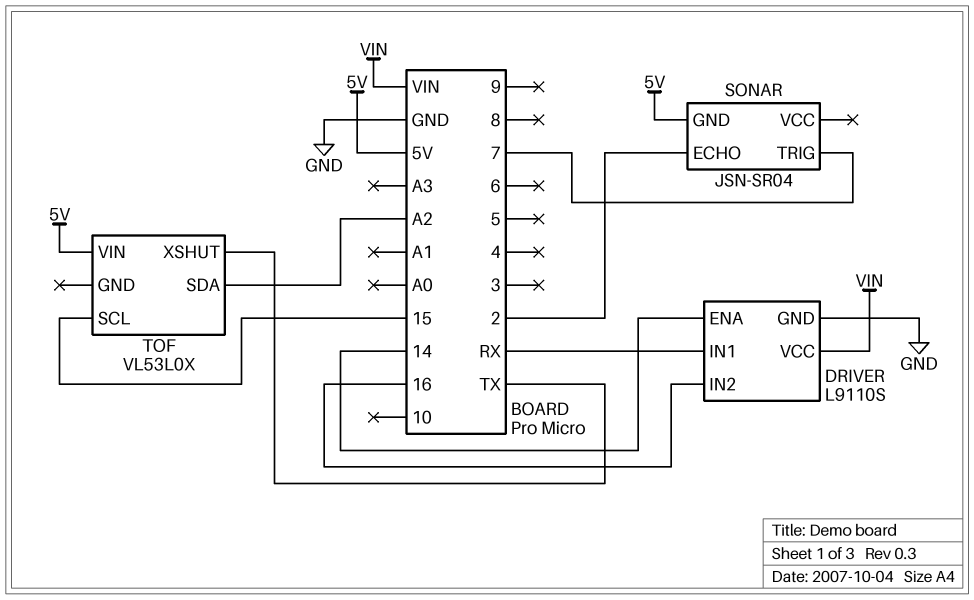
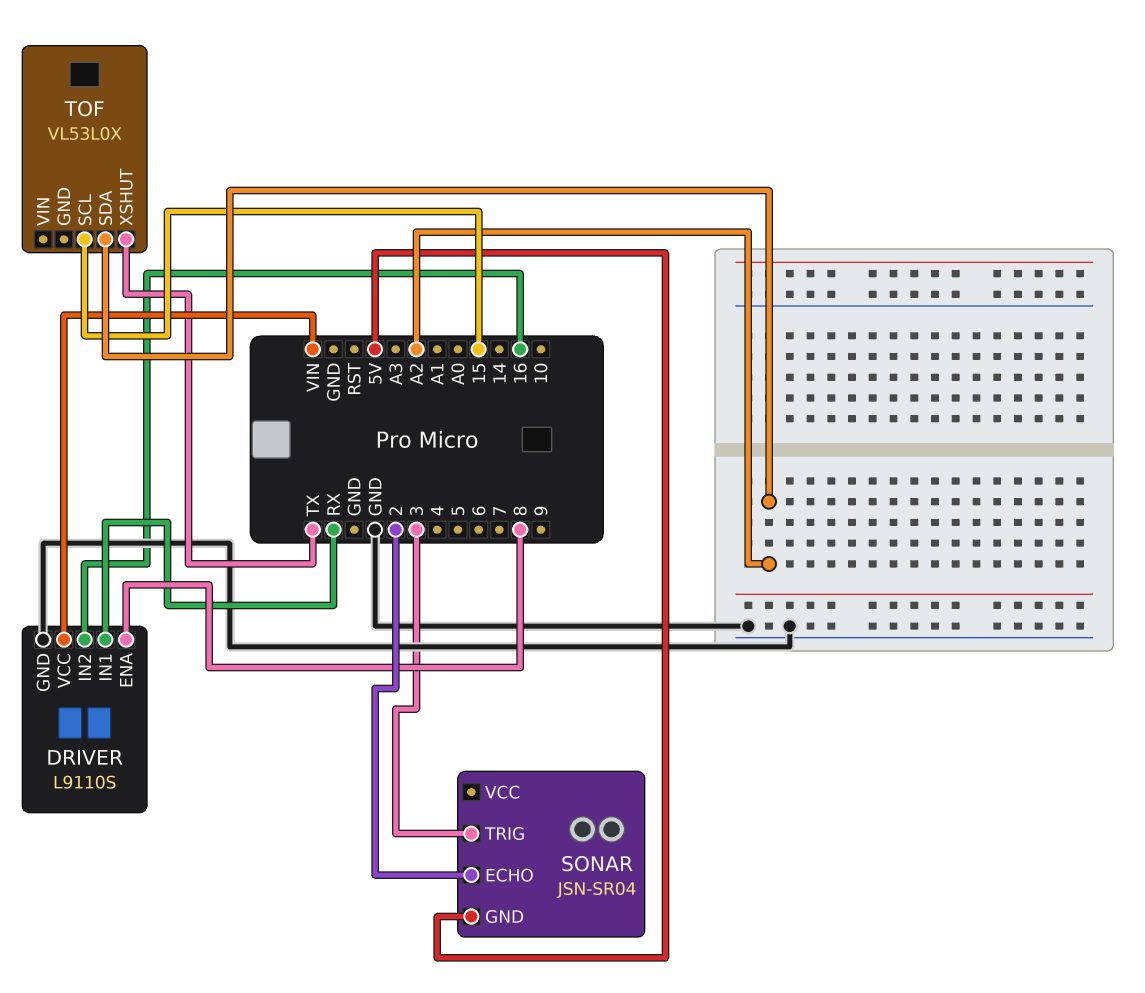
DRIVER pin ENA: 14 -> 8
SONAR pin TRIG: 7 -> 3
TOF pin VIN: 5V -> none

